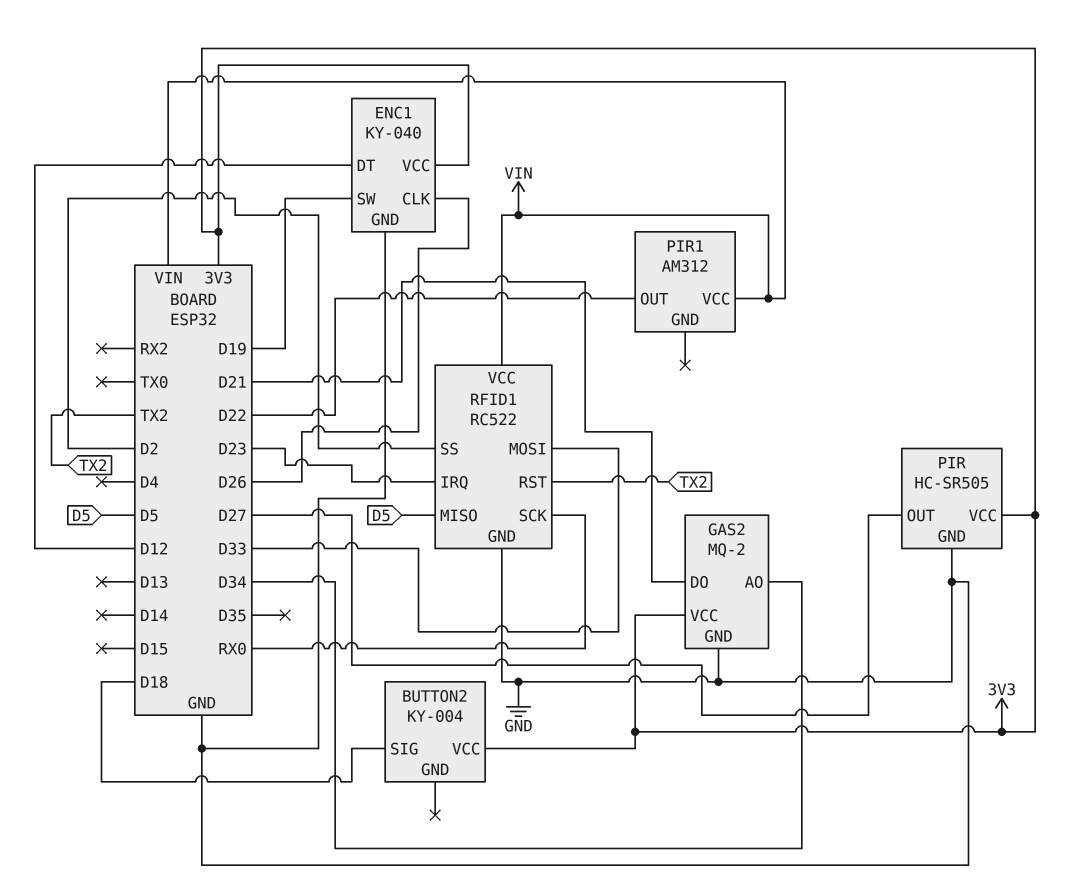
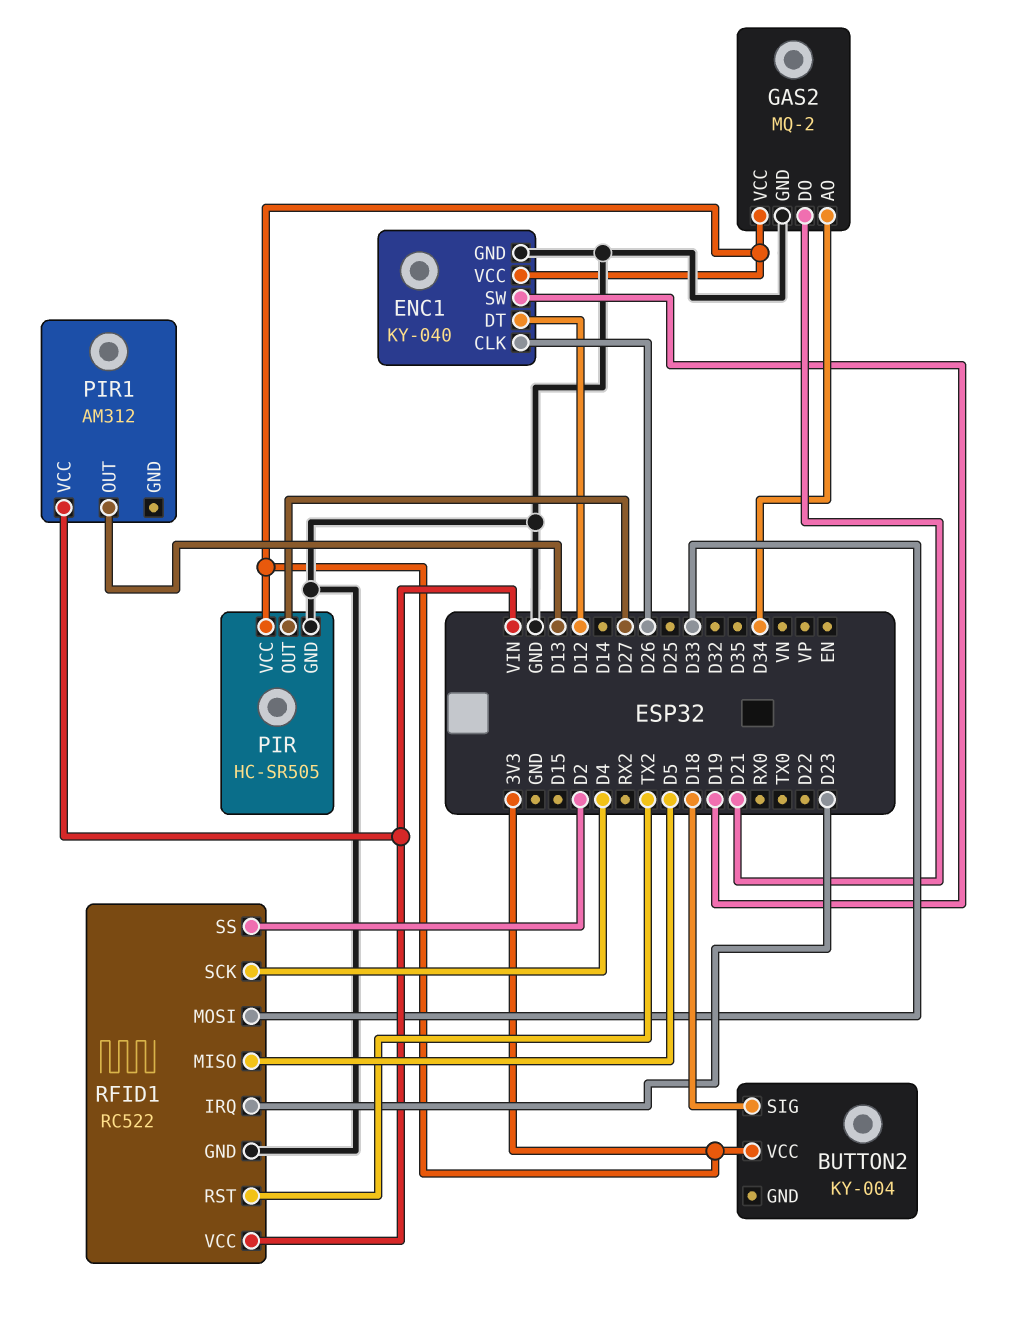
PIR1 pin OUT: D22 -> D13
RFID1 pin SCK: RX0 -> D4

